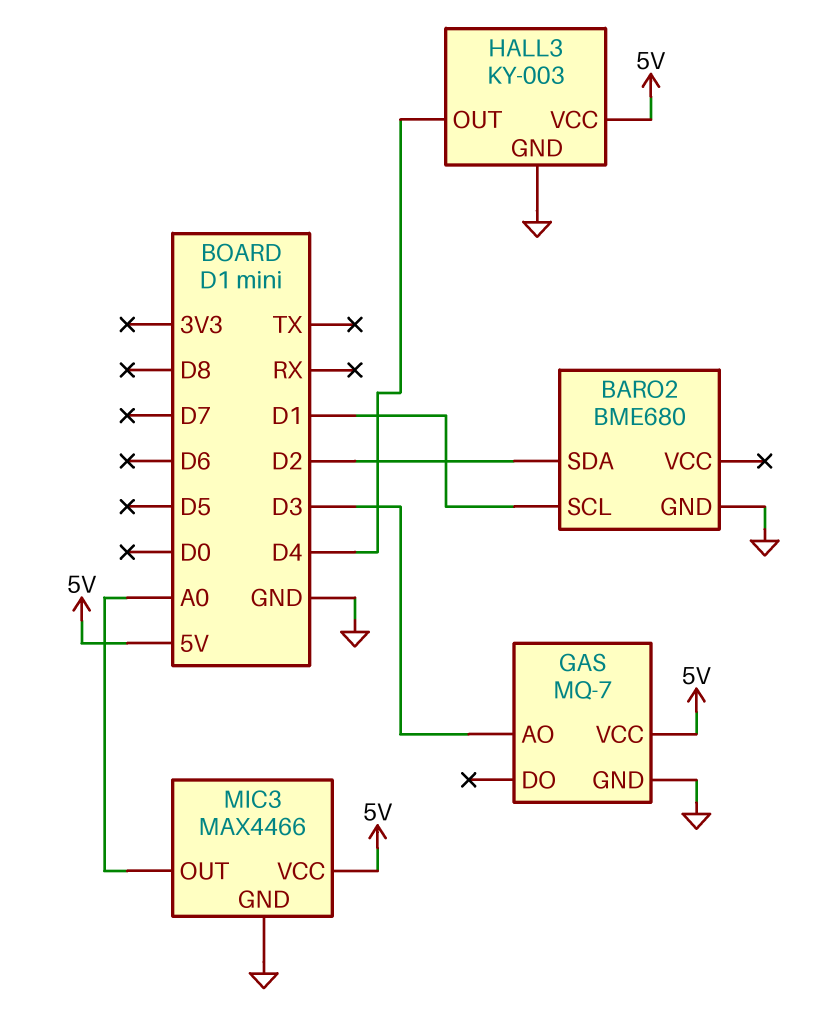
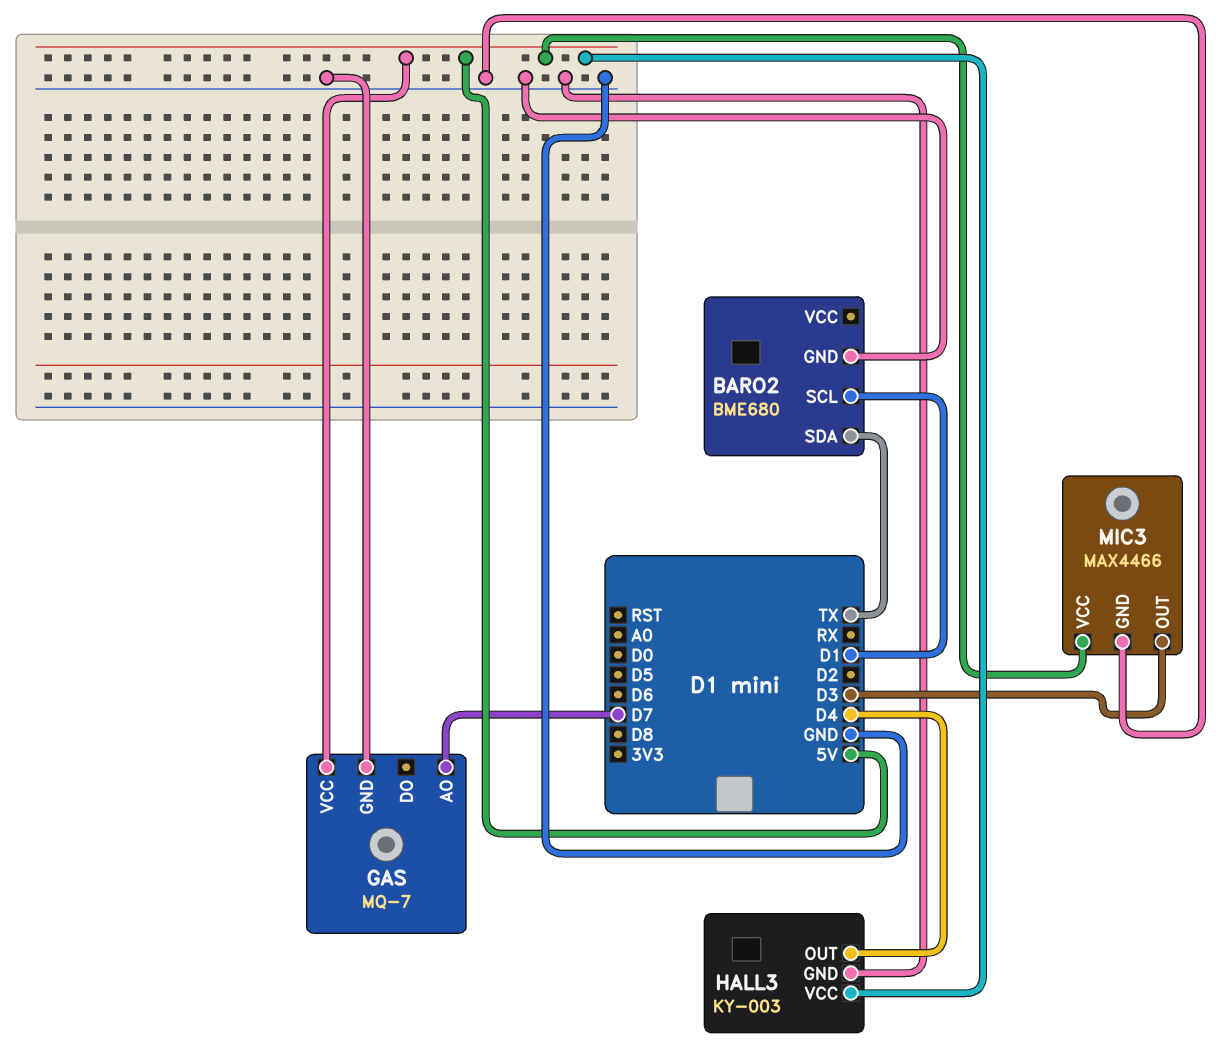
BARO2 pin SDA: D2 -> TX
GAS pin AO: D3 -> D7
MIC3 pin OUT: A0 -> D3

